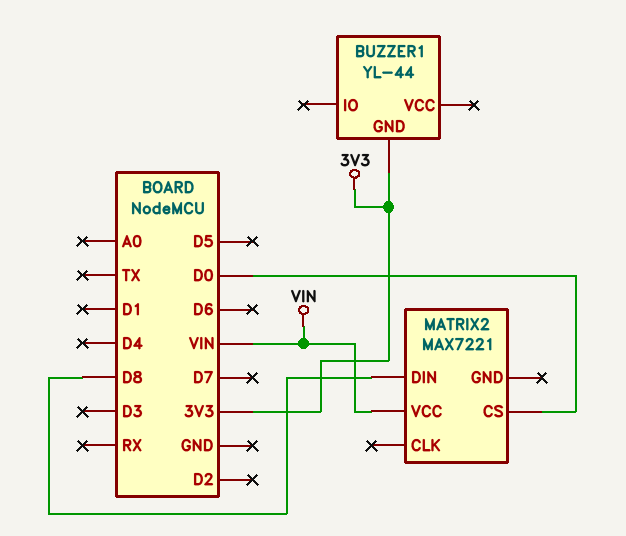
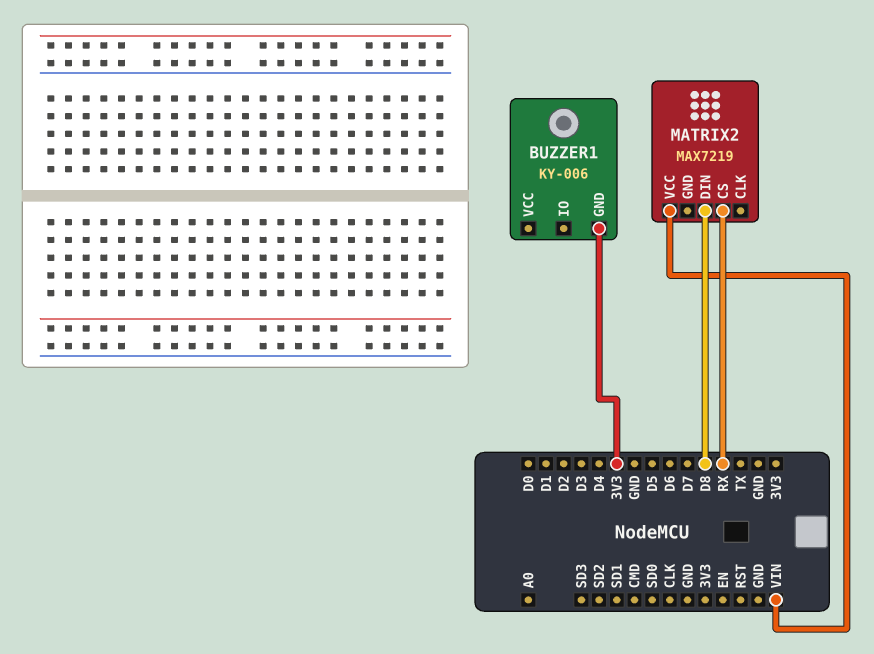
BUZZER1: YL-44 -> KY-006
MATRIX2: MAX7221 -> MAX7219
MATRIX2 pin CS: D0 -> RX

